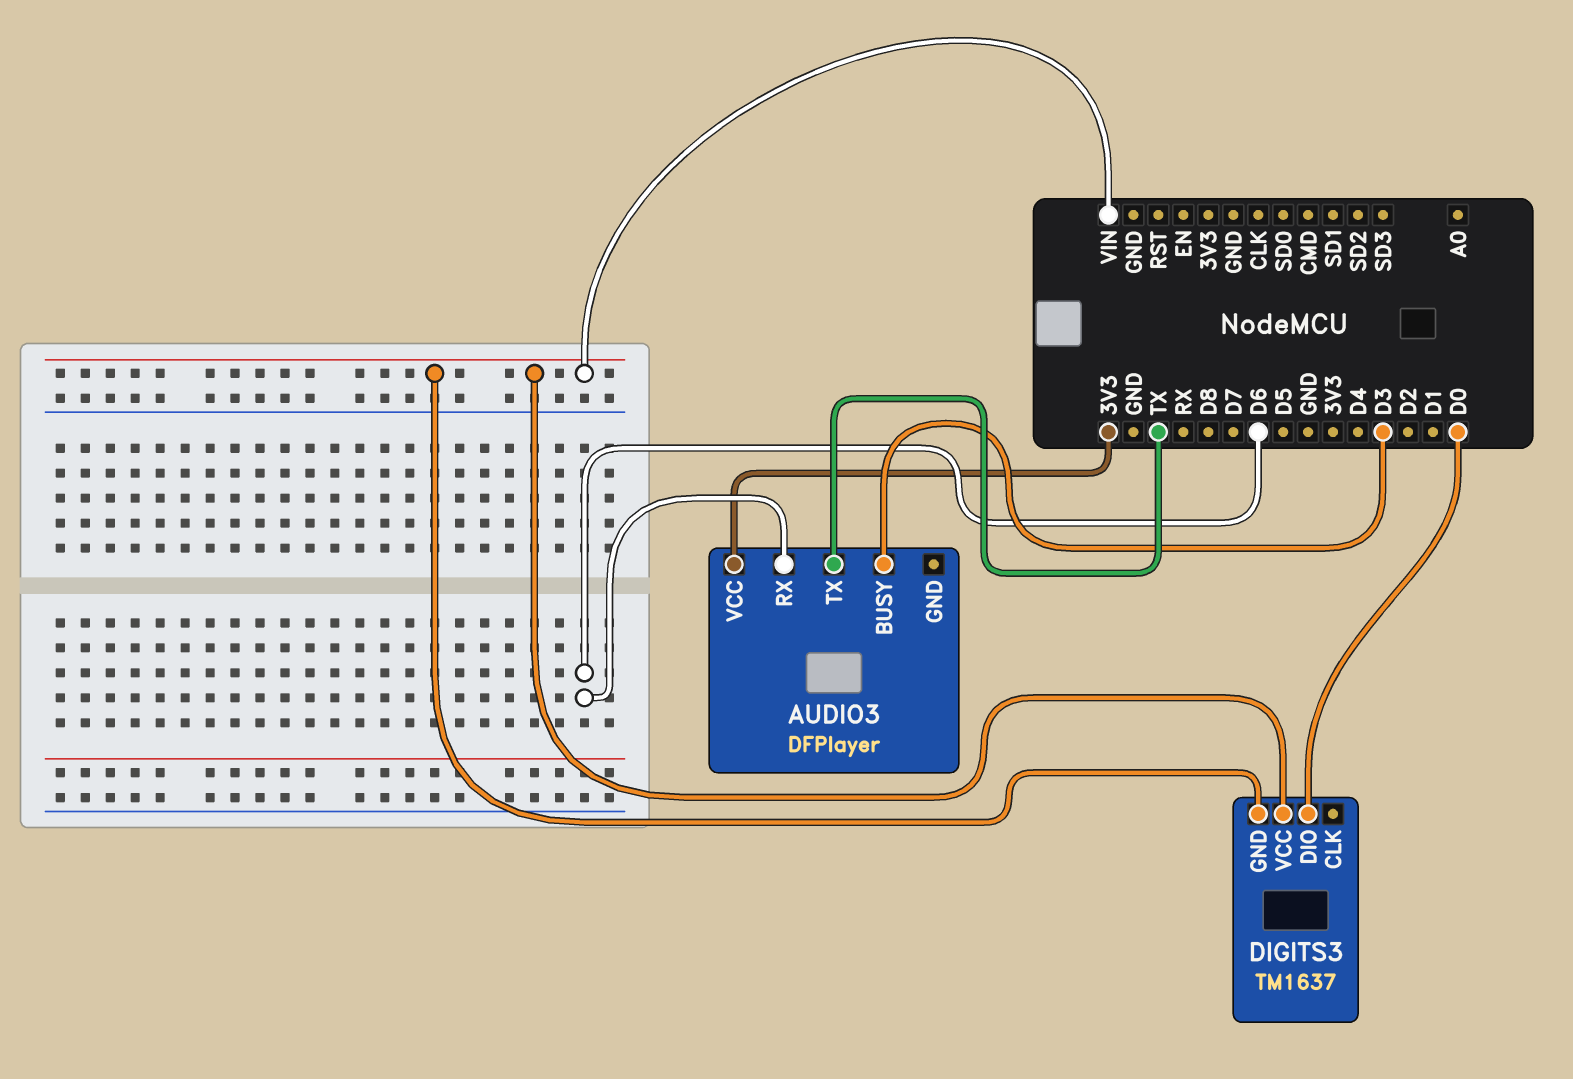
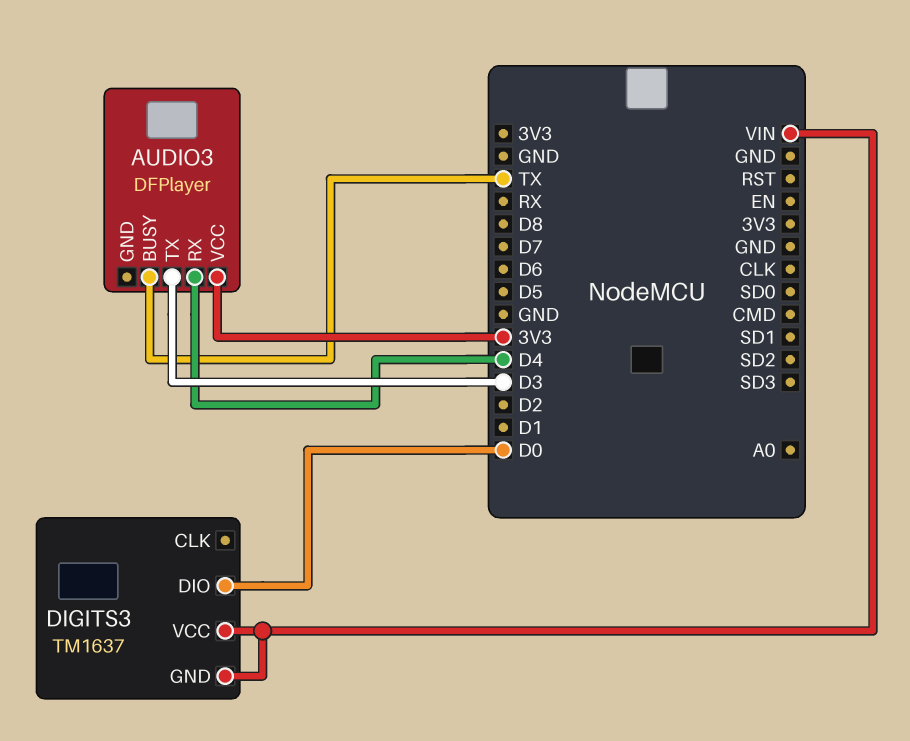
AUDIO3 pin BUSY: D3 -> TX
AUDIO3 pin RX: D6 -> D4
AUDIO3 pin TX: TX -> D3

